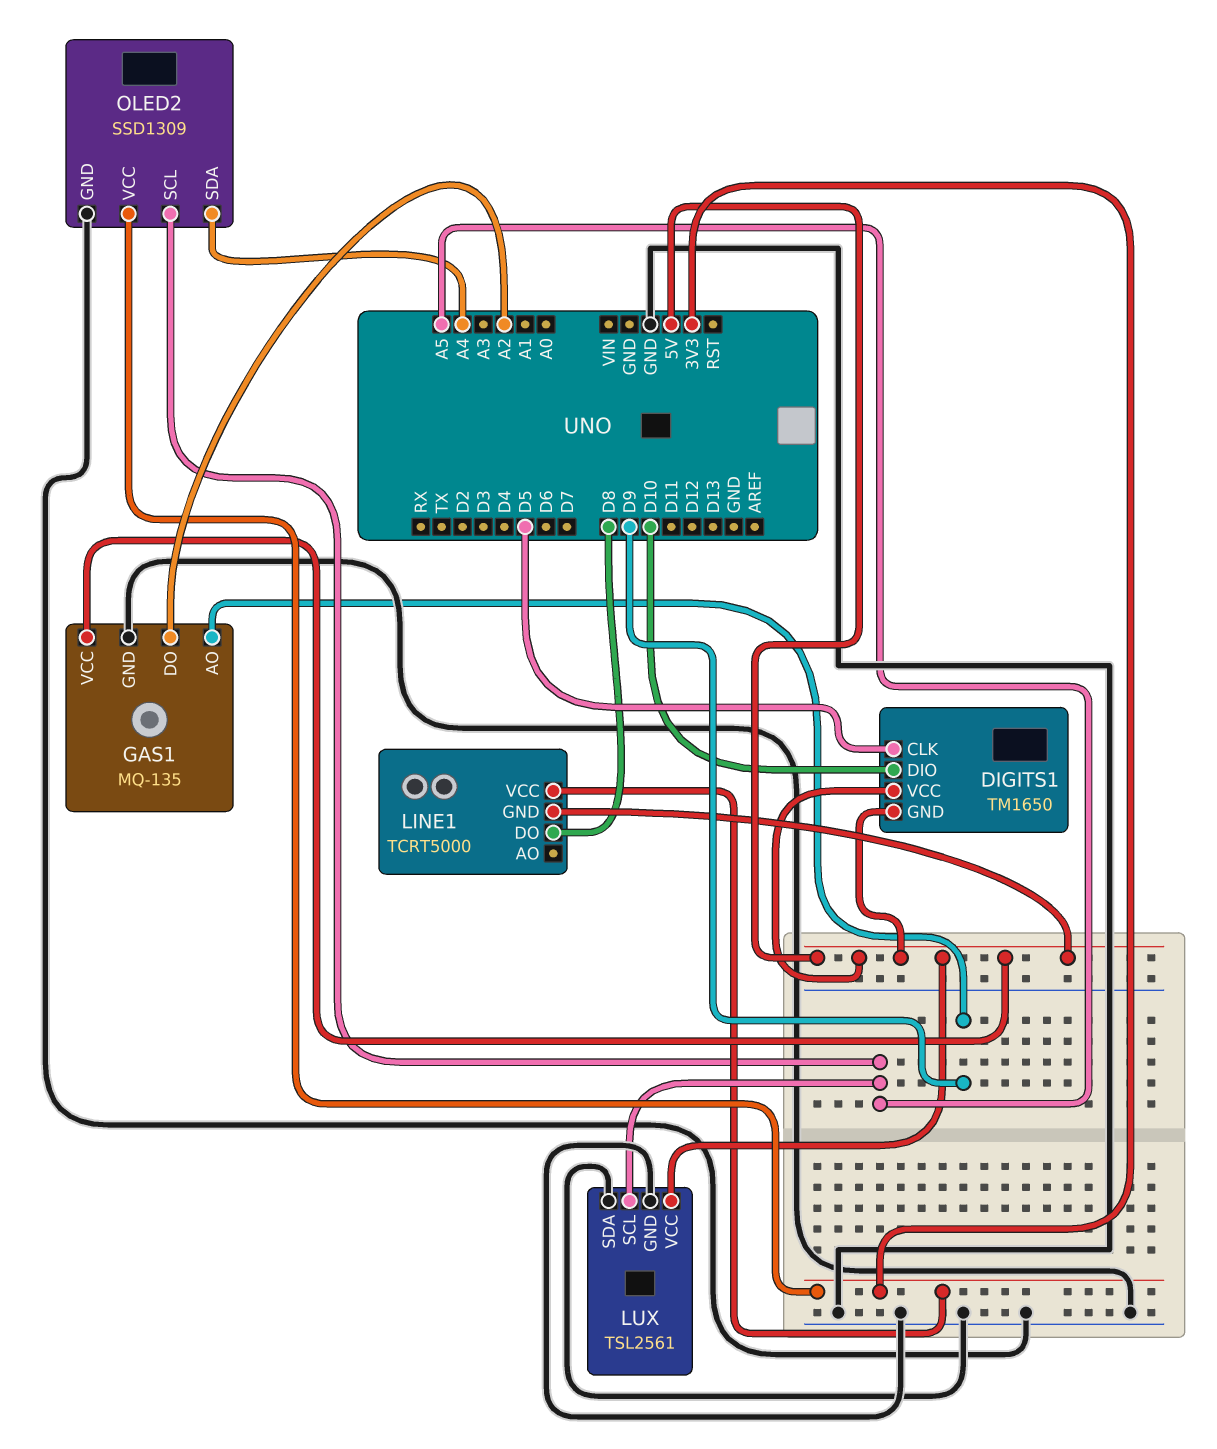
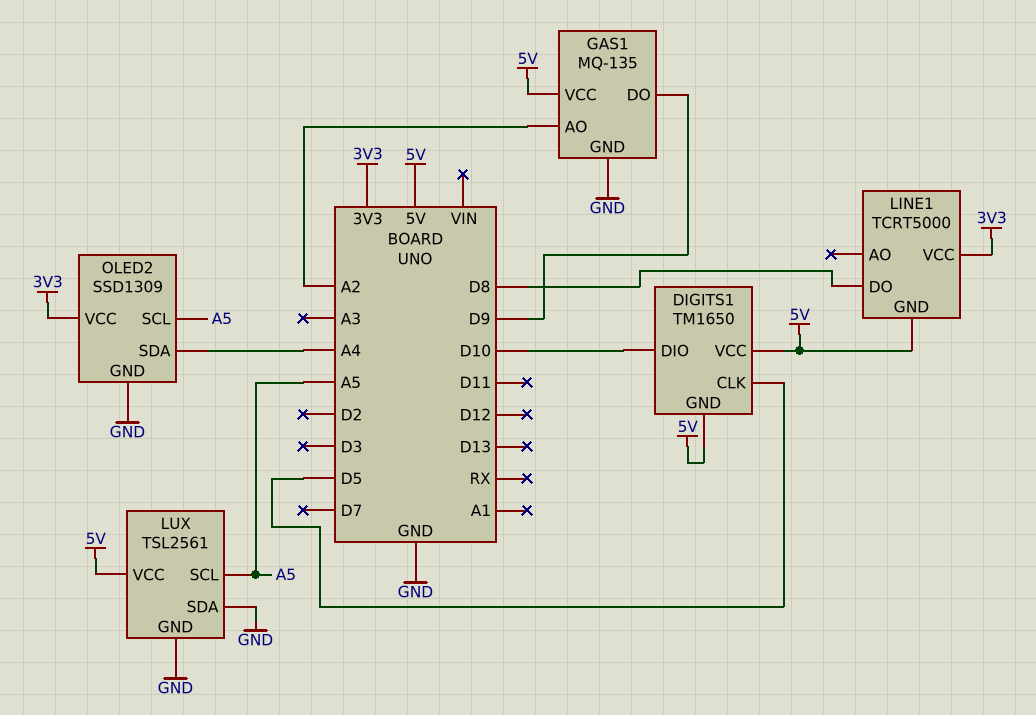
GAS1 pin AO: D9 -> A2
GAS1 pin DO: A2 -> D9

